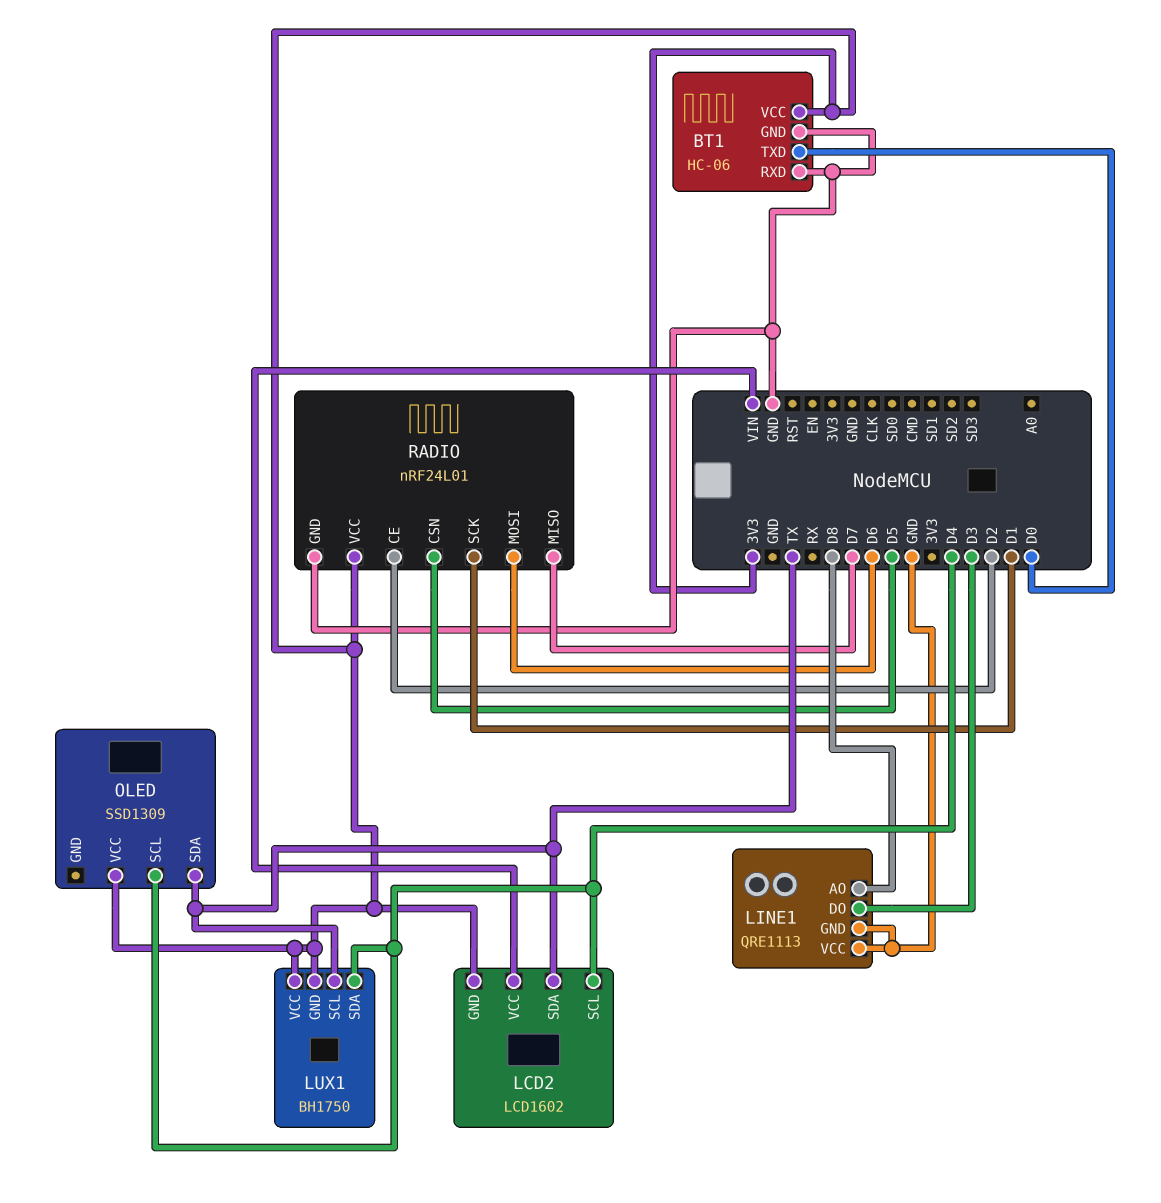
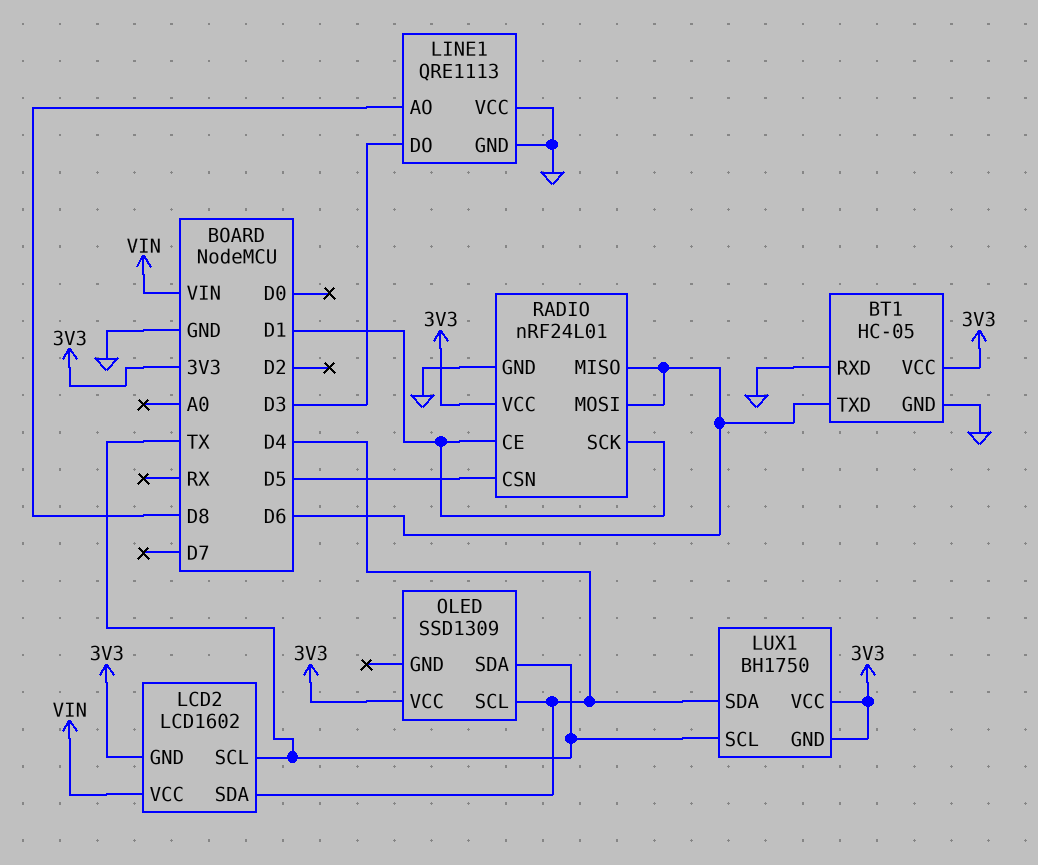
BT1: HC-06 -> HC-05
BT1 pin TXD: D0 -> D6
LCD2 pin SCL: D4 -> TX
LCD2 pin SDA: TX -> D4
RADIO pin CE: D2 -> D1
RADIO pin MISO: D7 -> D6

